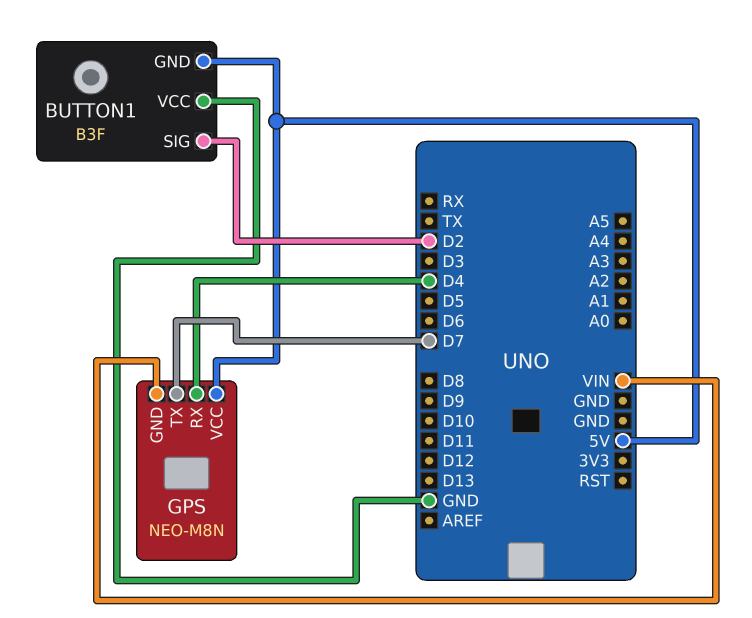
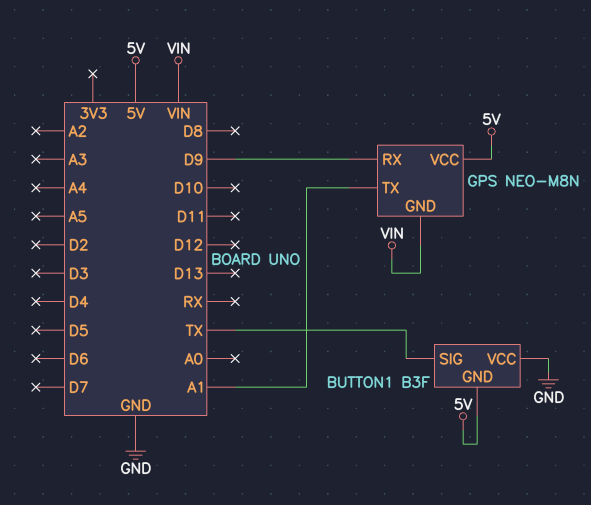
BUTTON1 pin SIG: D2 -> TX
GPS pin RX: D4 -> D9
GPS pin TX: D7 -> A1

